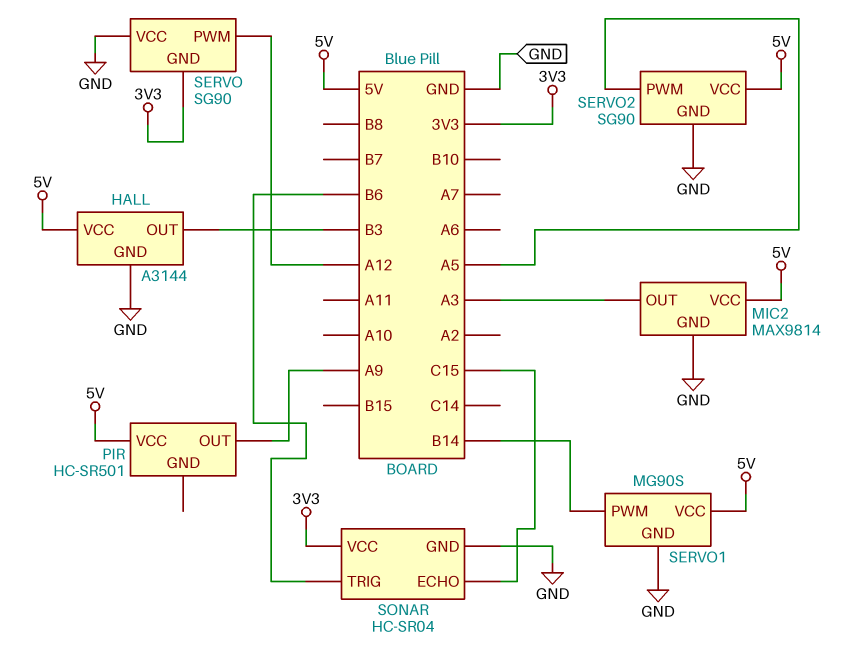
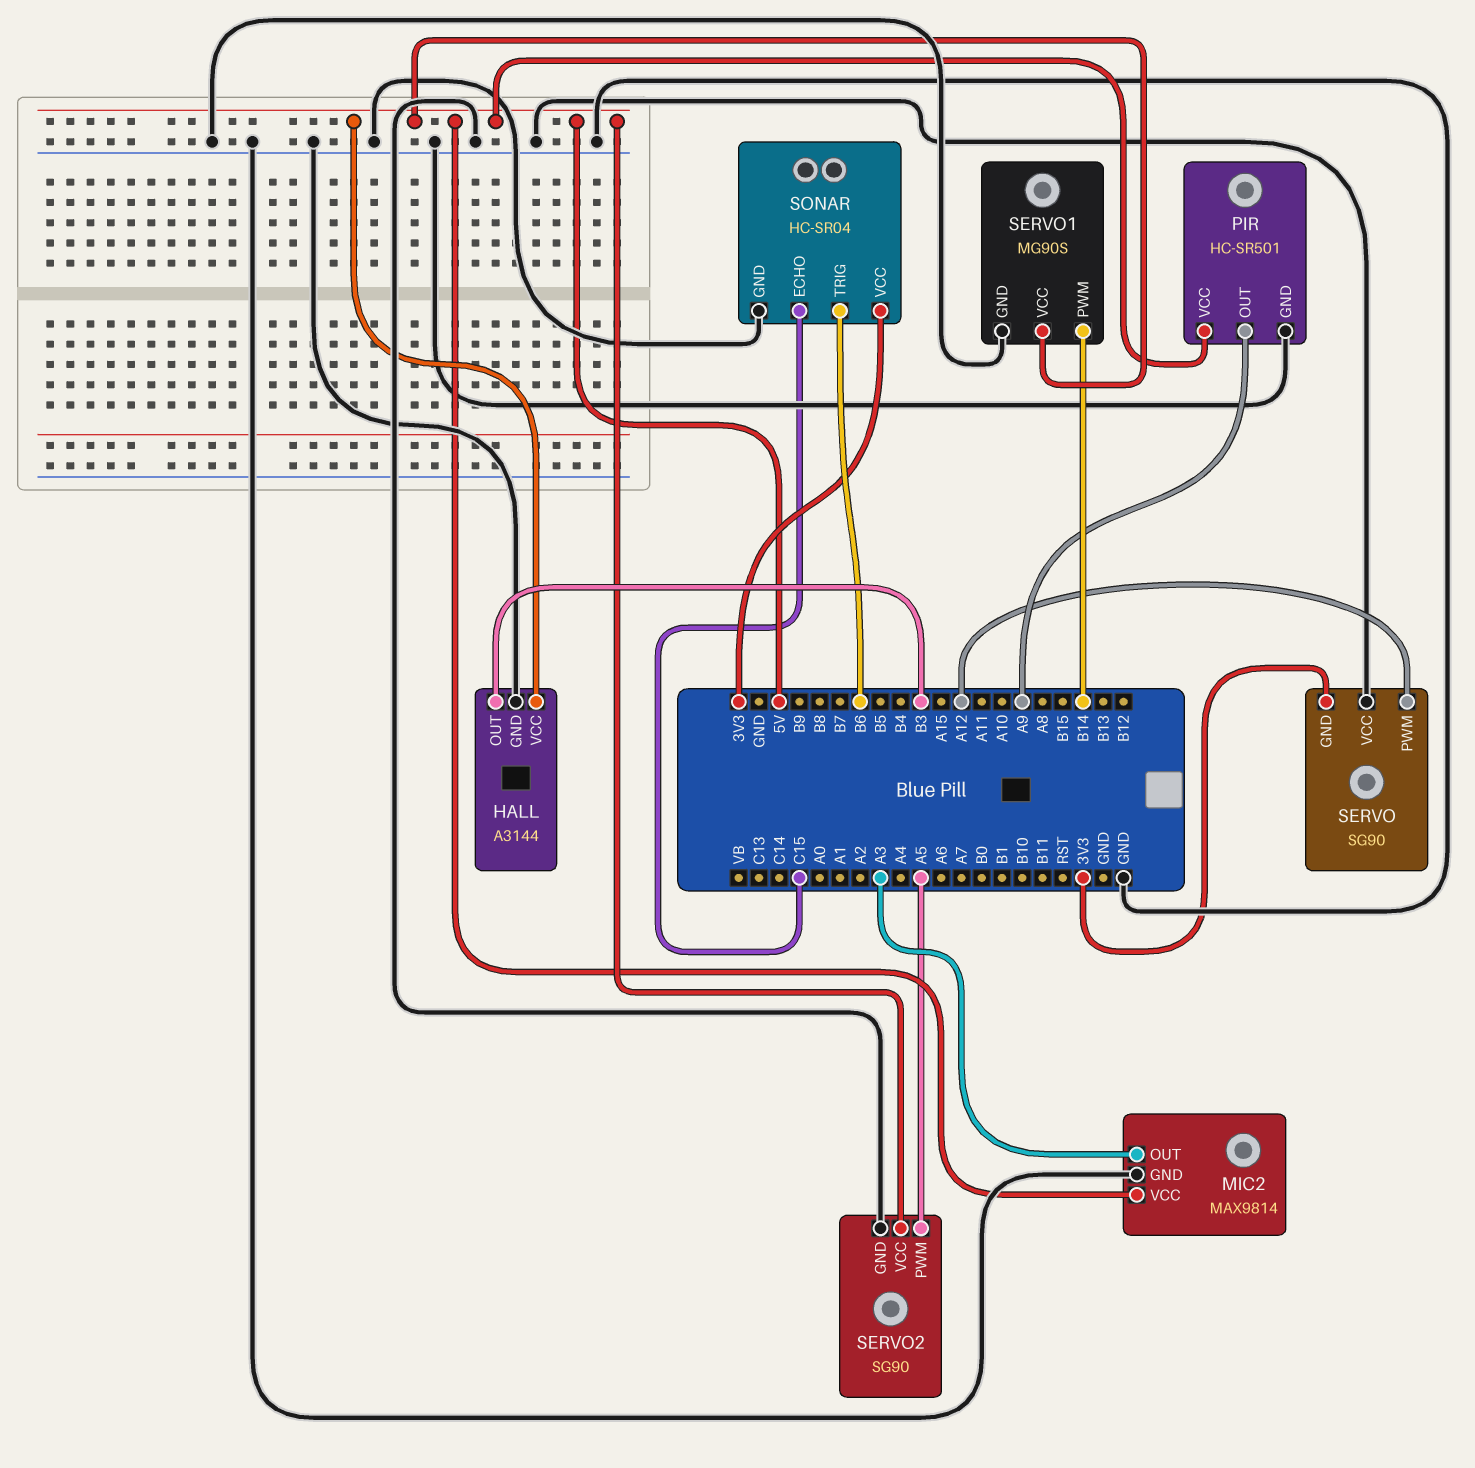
PIR pin GND: none -> GND

